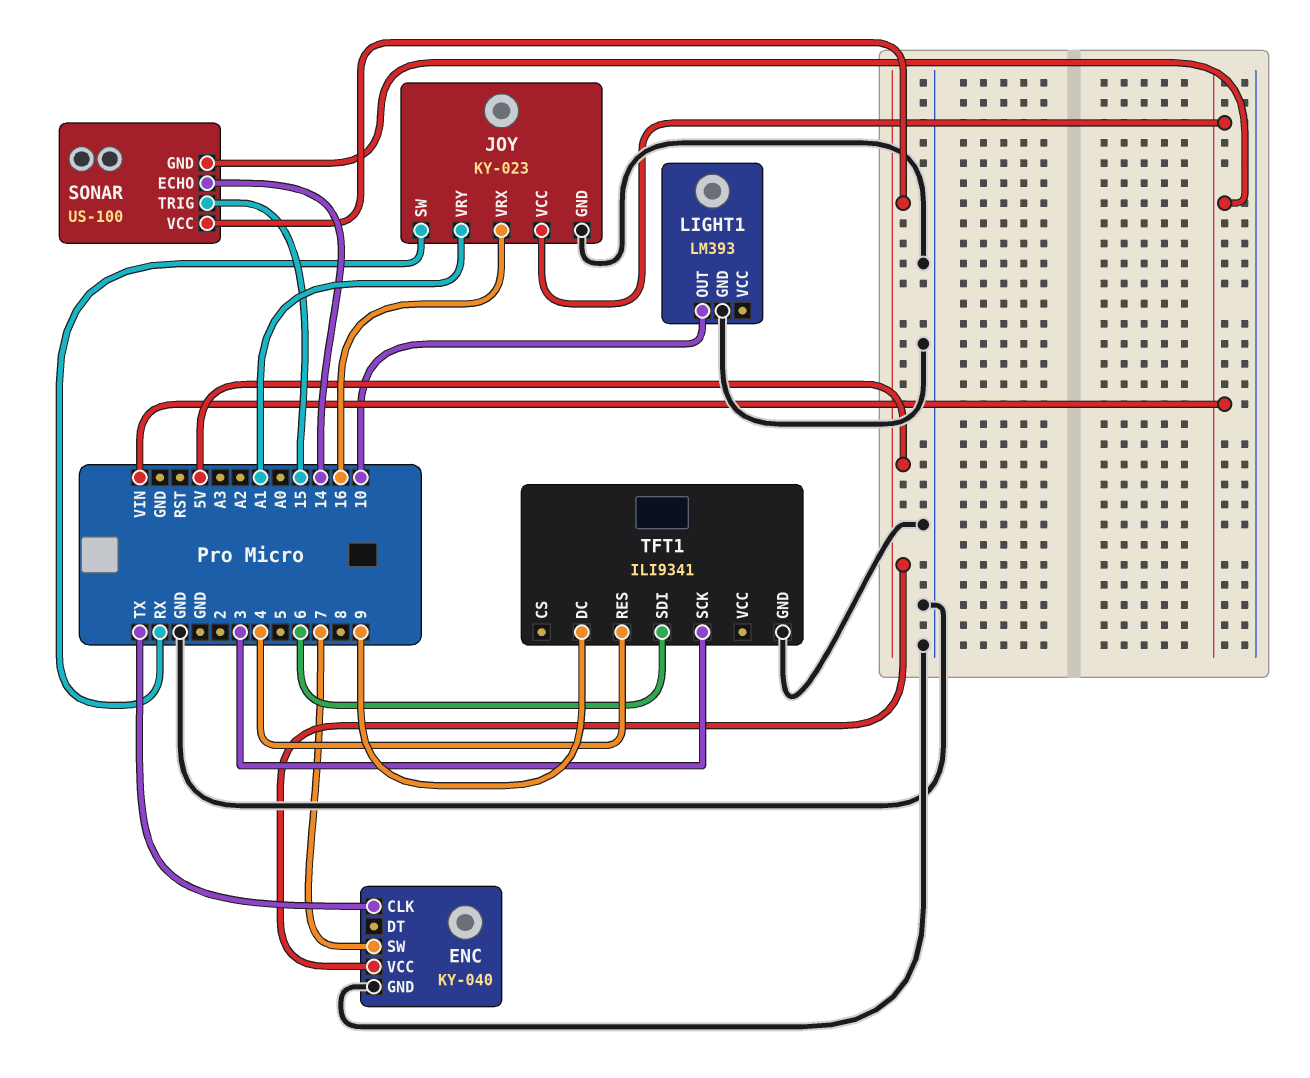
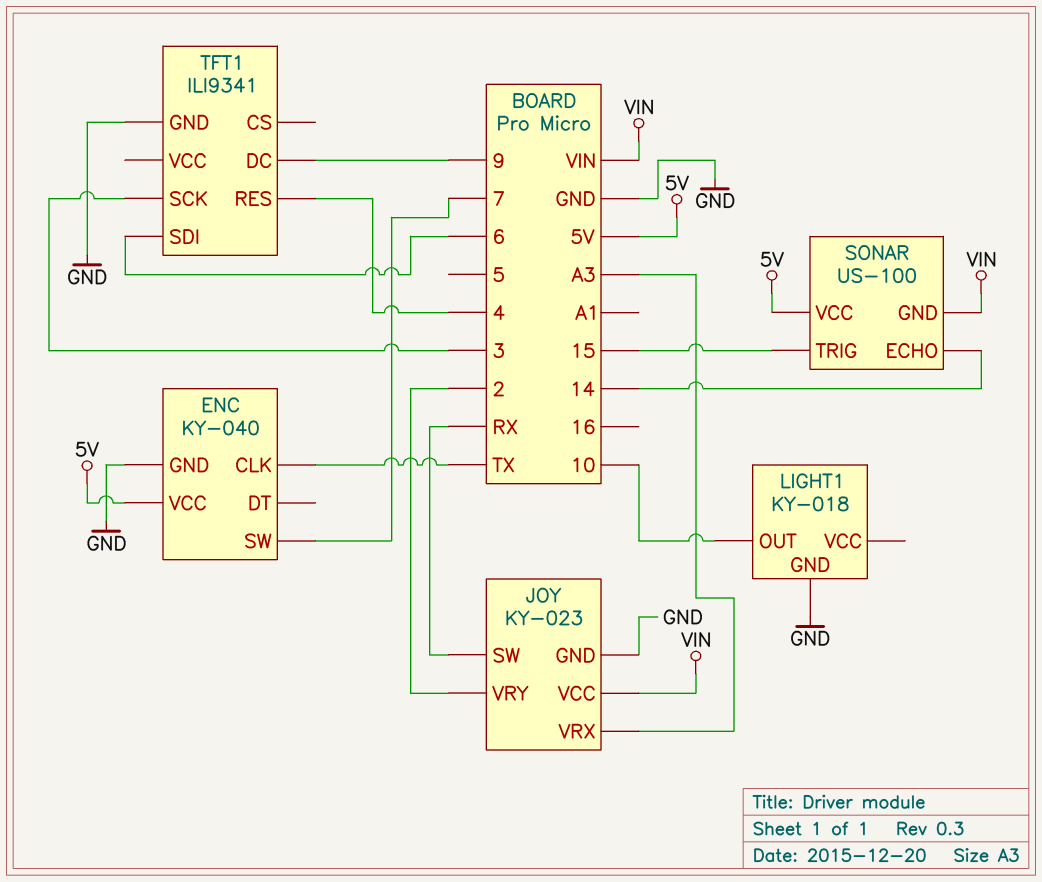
JOY pin VRX: 16 -> A3
JOY pin VRY: A1 -> 2
LIGHT1: LM393 -> KY-018

